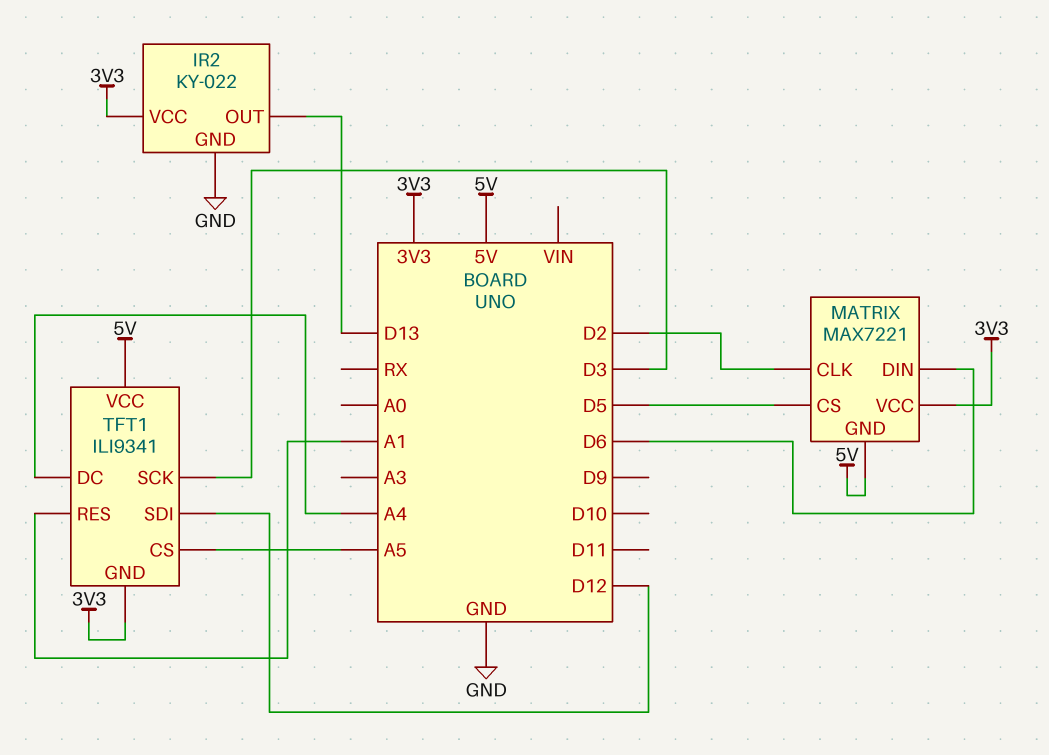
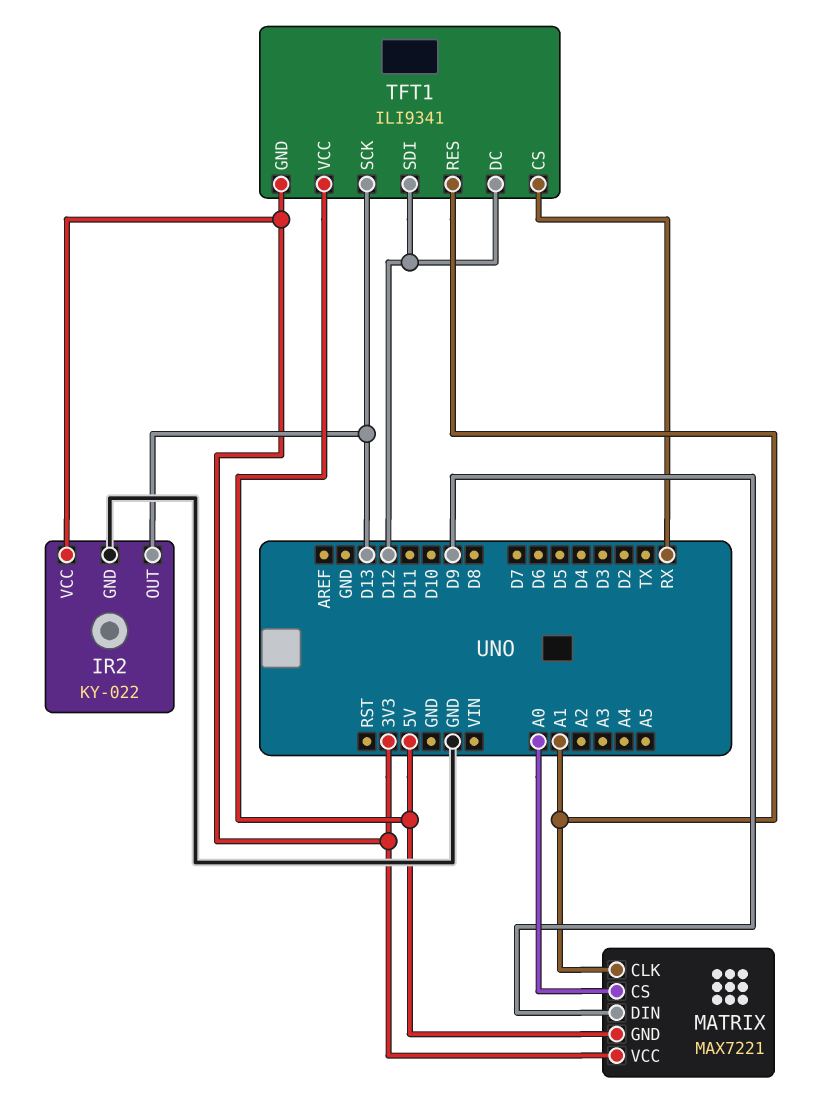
MATRIX pin CLK: D2 -> A1
MATRIX pin CS: D5 -> A0
MATRIX pin DIN: D6 -> D9
TFT1 pin CS: A5 -> RX
TFT1 pin DC: A4 -> D12
TFT1 pin SCK: D3 -> D13

